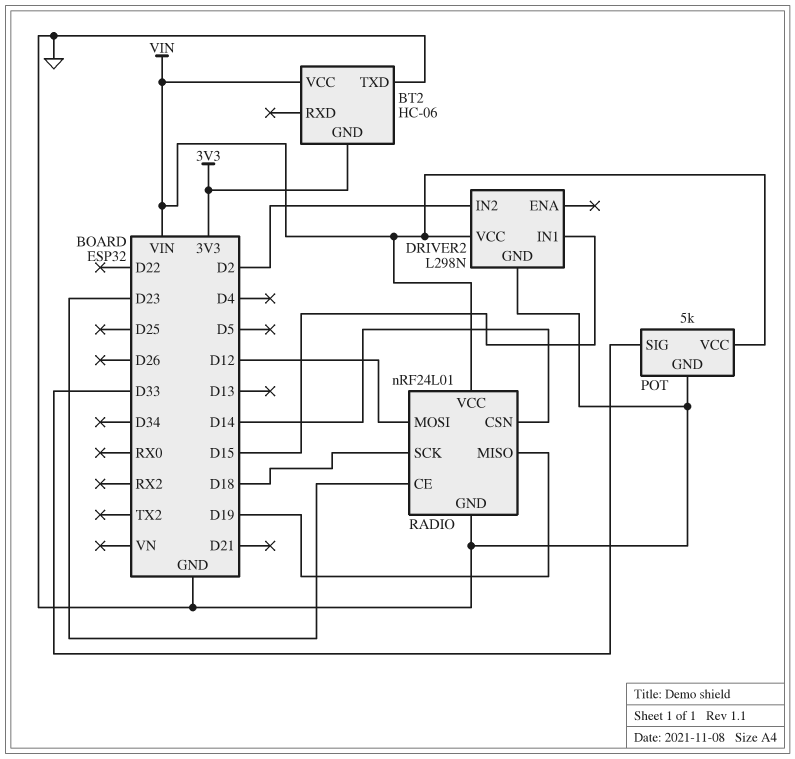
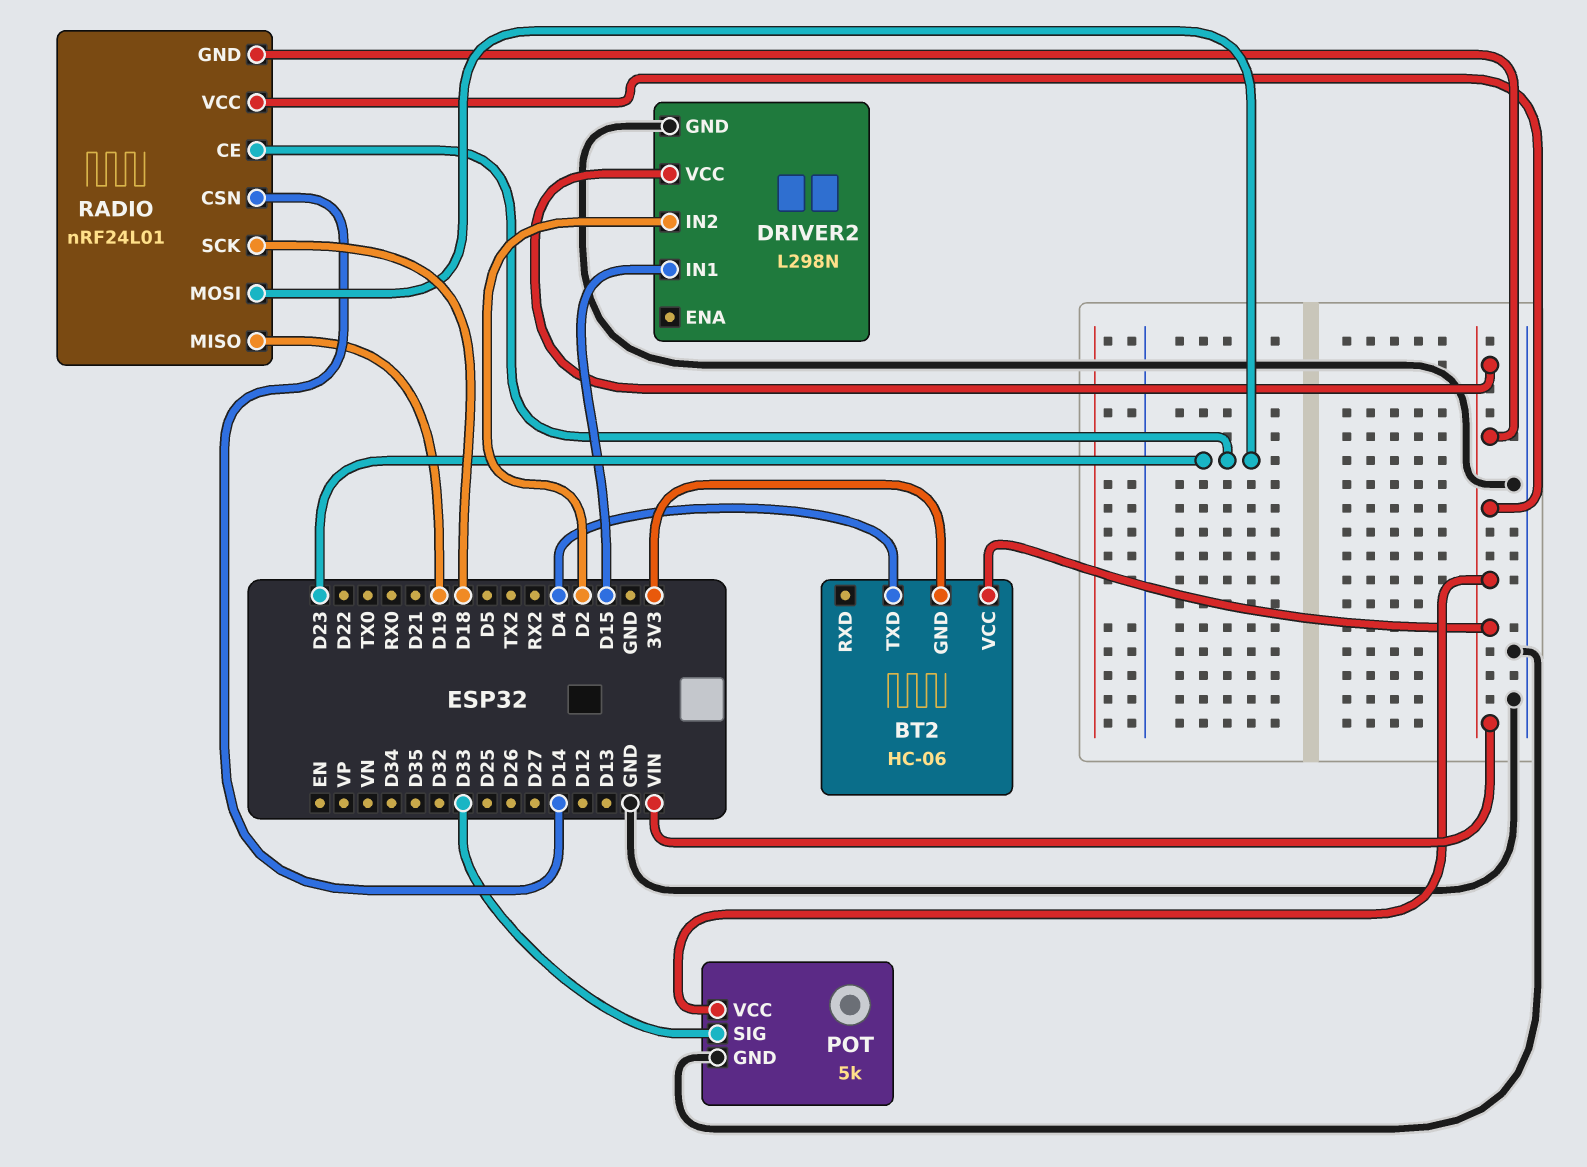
BT2 pin TXD: GND -> D4
RADIO pin GND: GND -> VIN
RADIO pin MOSI: D12 -> D23

